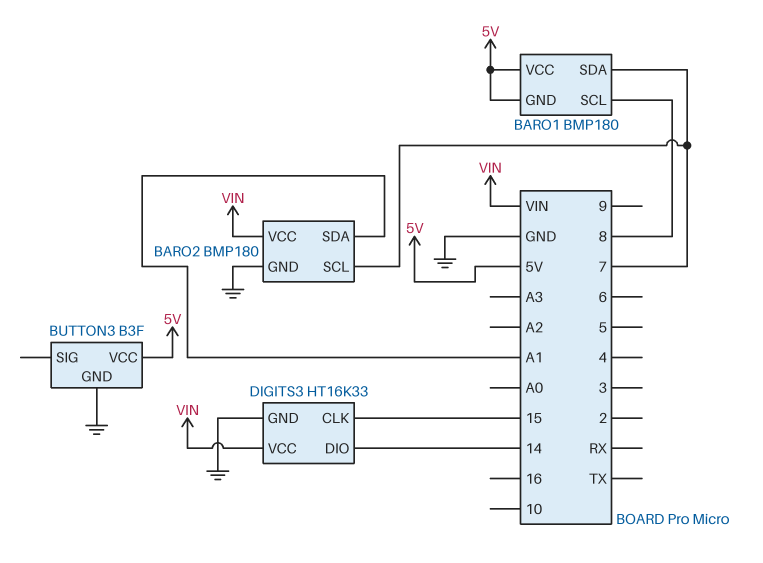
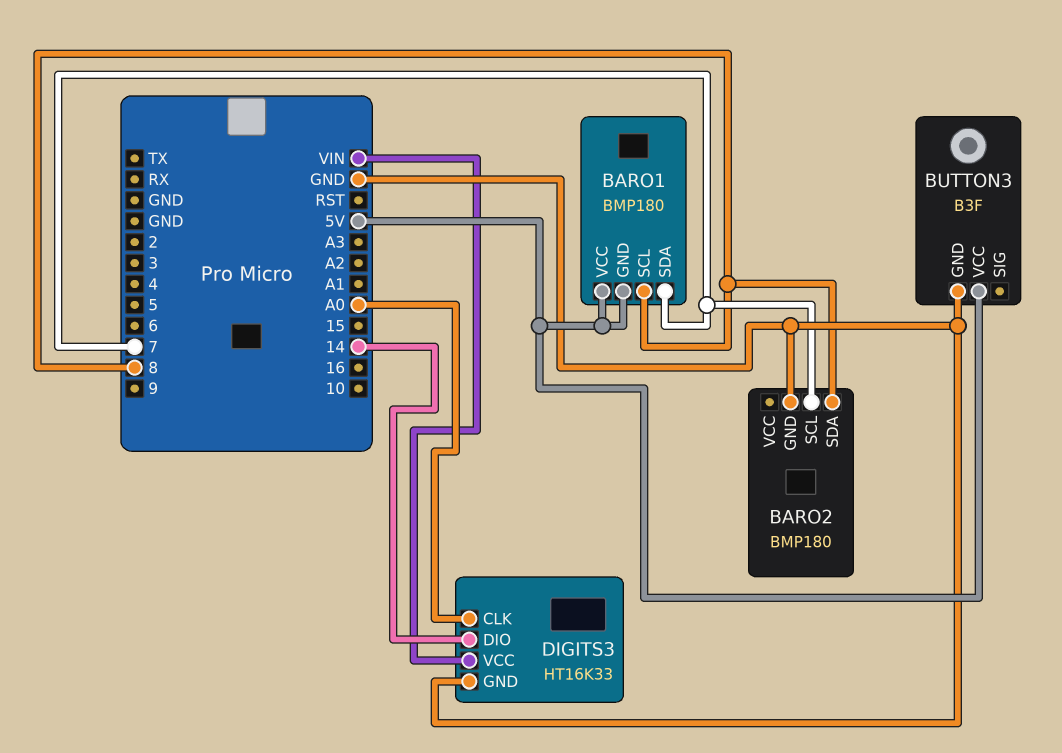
BARO2 pin SDA: A1 -> 8
BARO2 pin VCC: VIN -> none
DIGITS3 pin CLK: 15 -> A0

